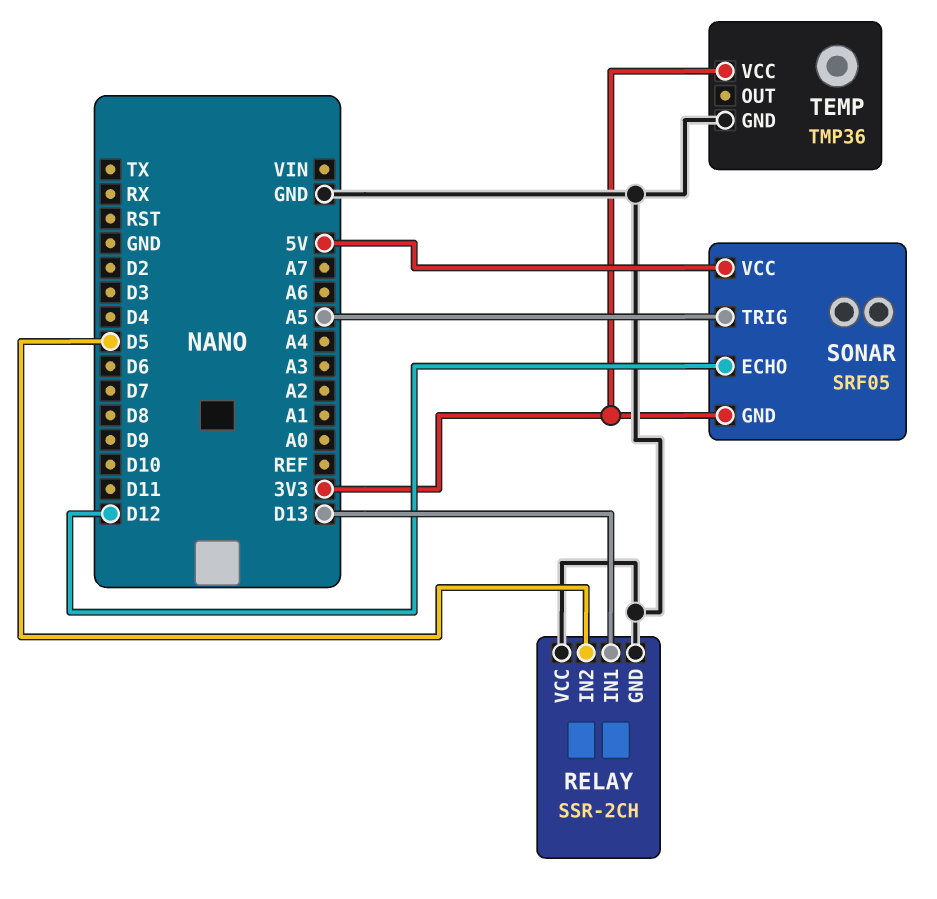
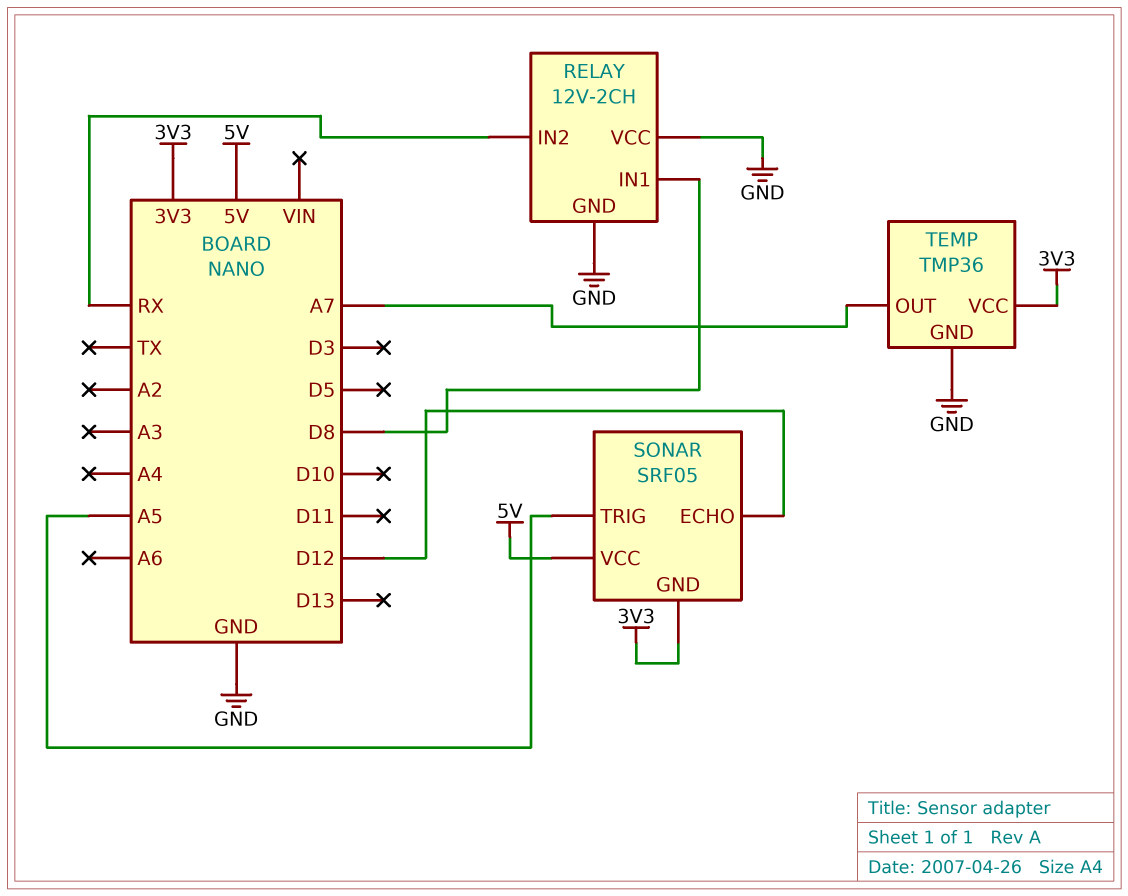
RELAY: SSR-2CH -> 12V-2CH
RELAY pin IN1: D13 -> D8
RELAY pin IN2: D5 -> RX
TEMP pin OUT: none -> A7

